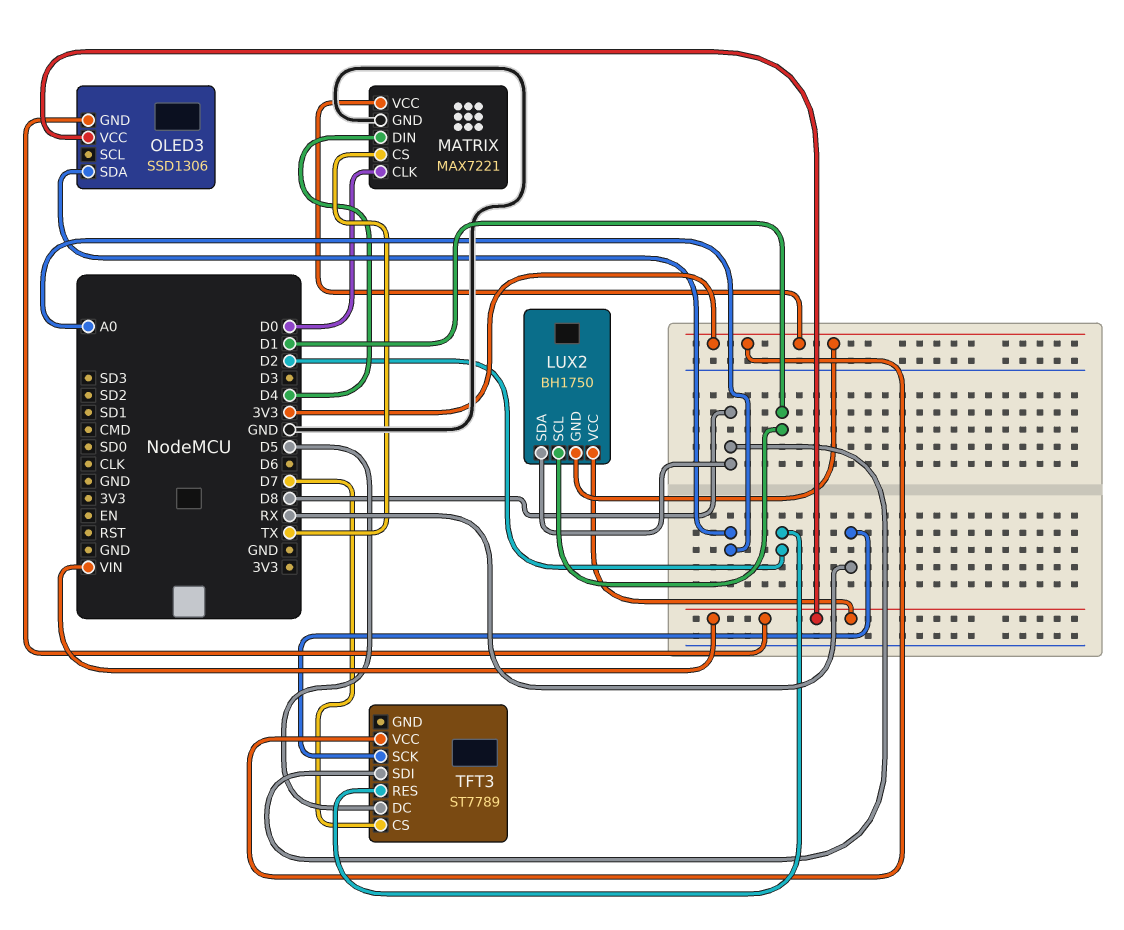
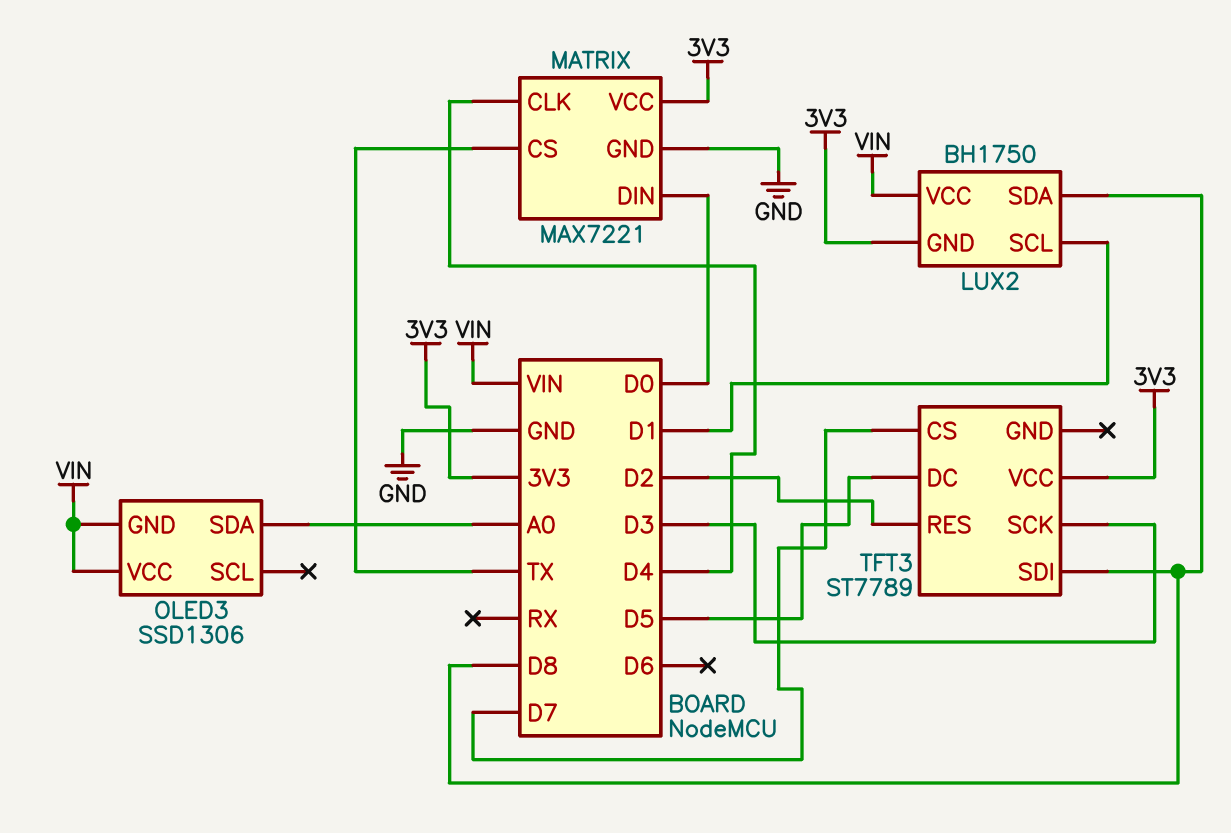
MATRIX pin CLK: D0 -> D4
MATRIX pin DIN: D4 -> D0
TFT3 pin SCK: RX -> D3

